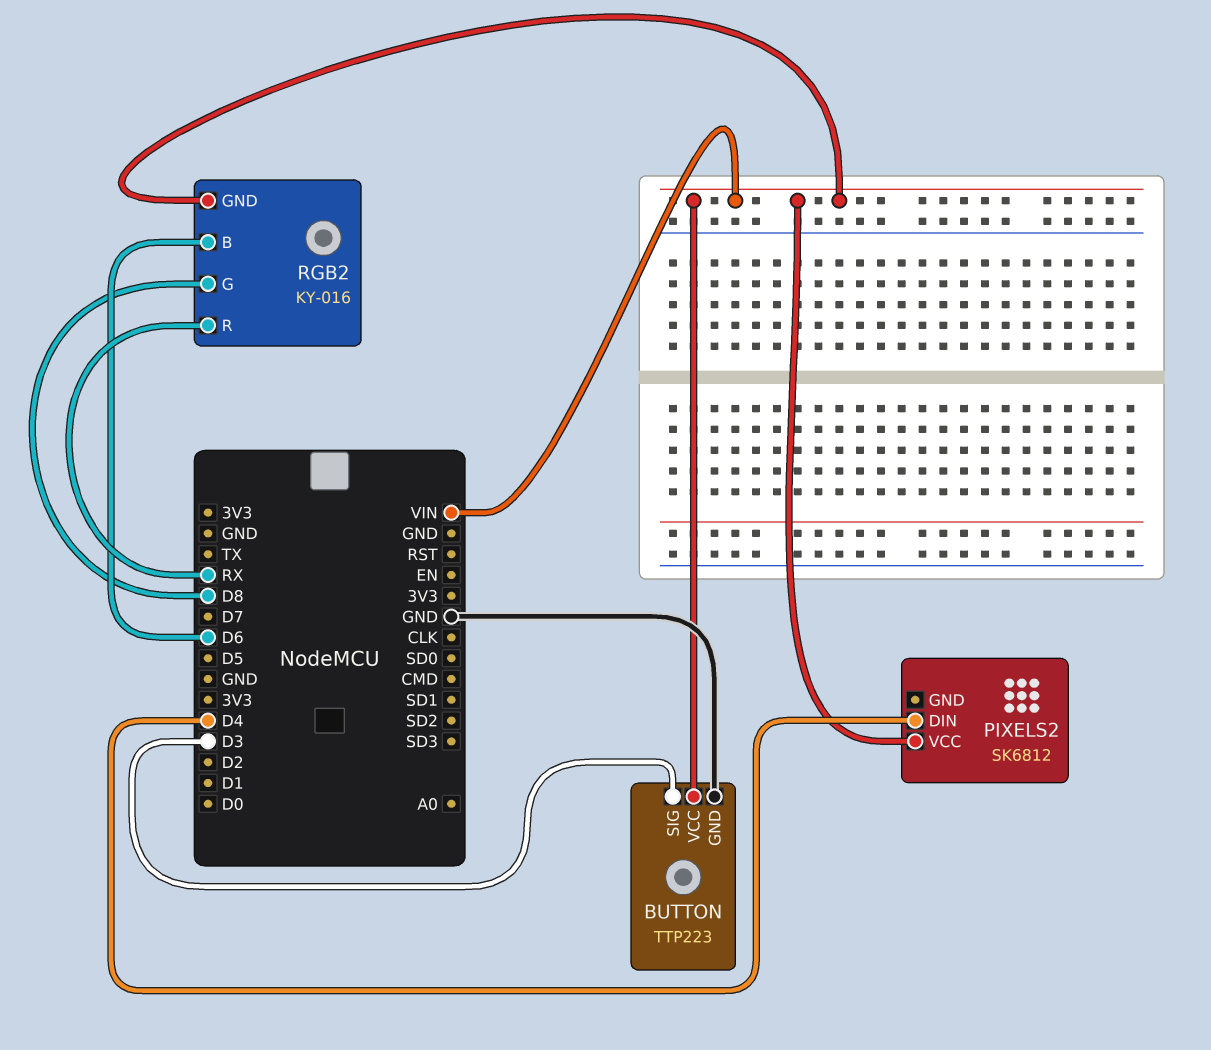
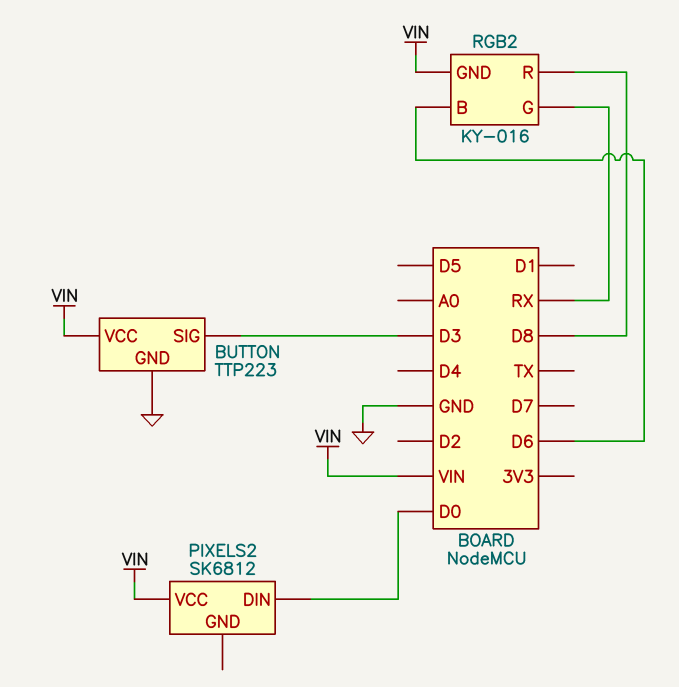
PIXELS2 pin DIN: D4 -> D0
RGB2 pin G: D8 -> RX
RGB2 pin R: RX -> D8

